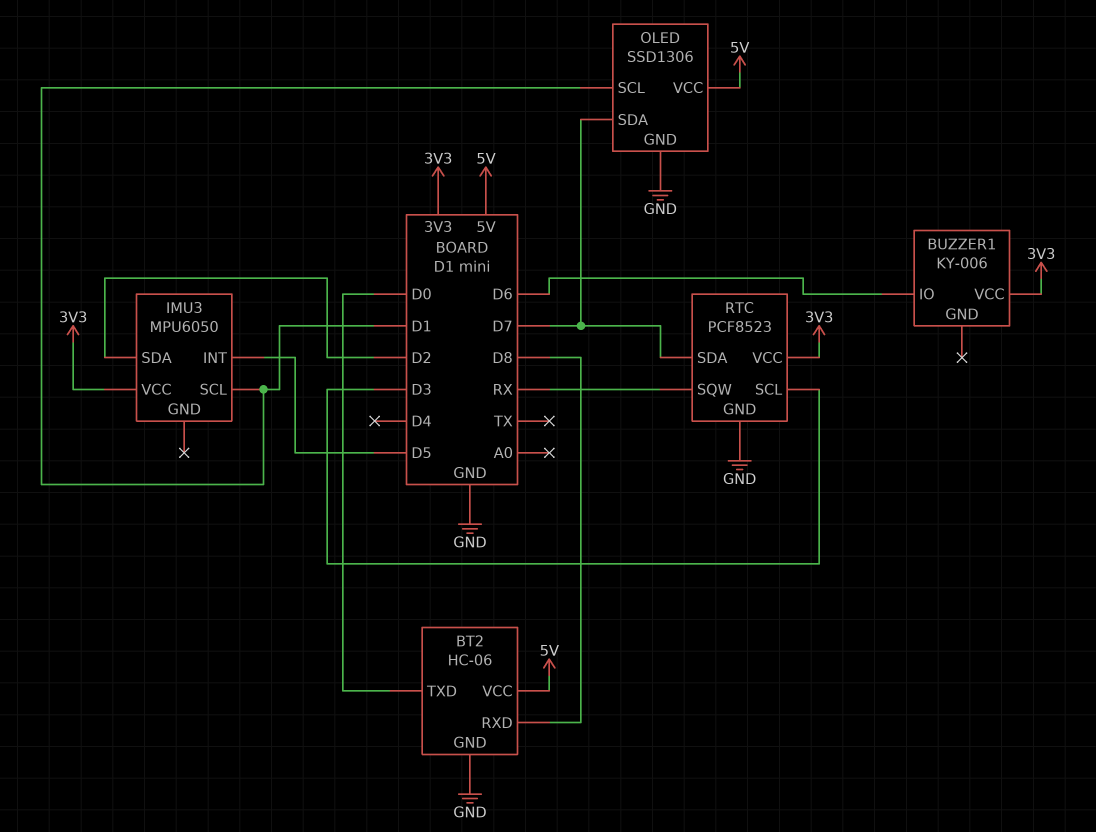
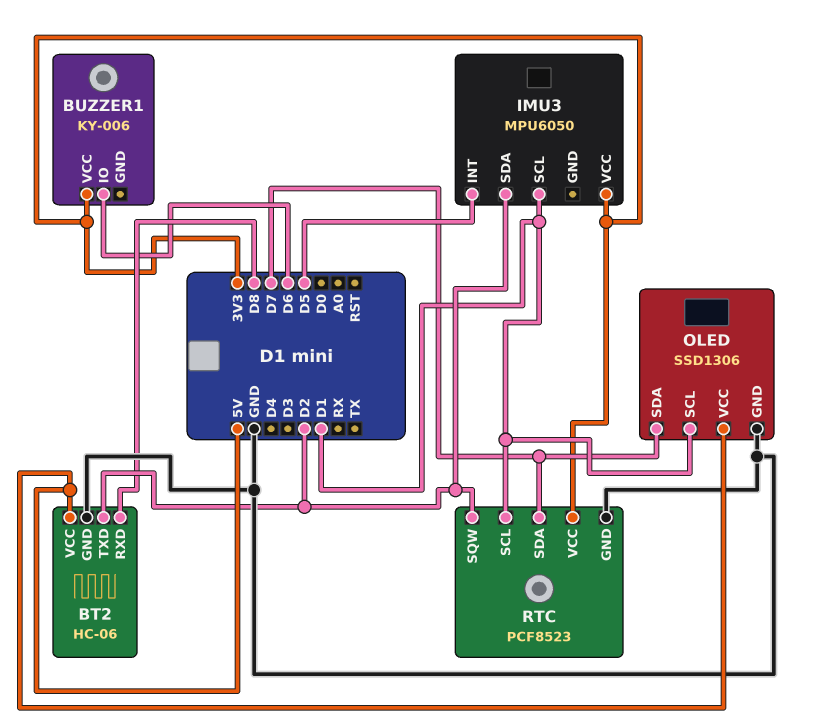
BT2 pin TXD: D0 -> D2
RTC pin SCL: D3 -> D1
RTC pin SQW: RX -> D2

